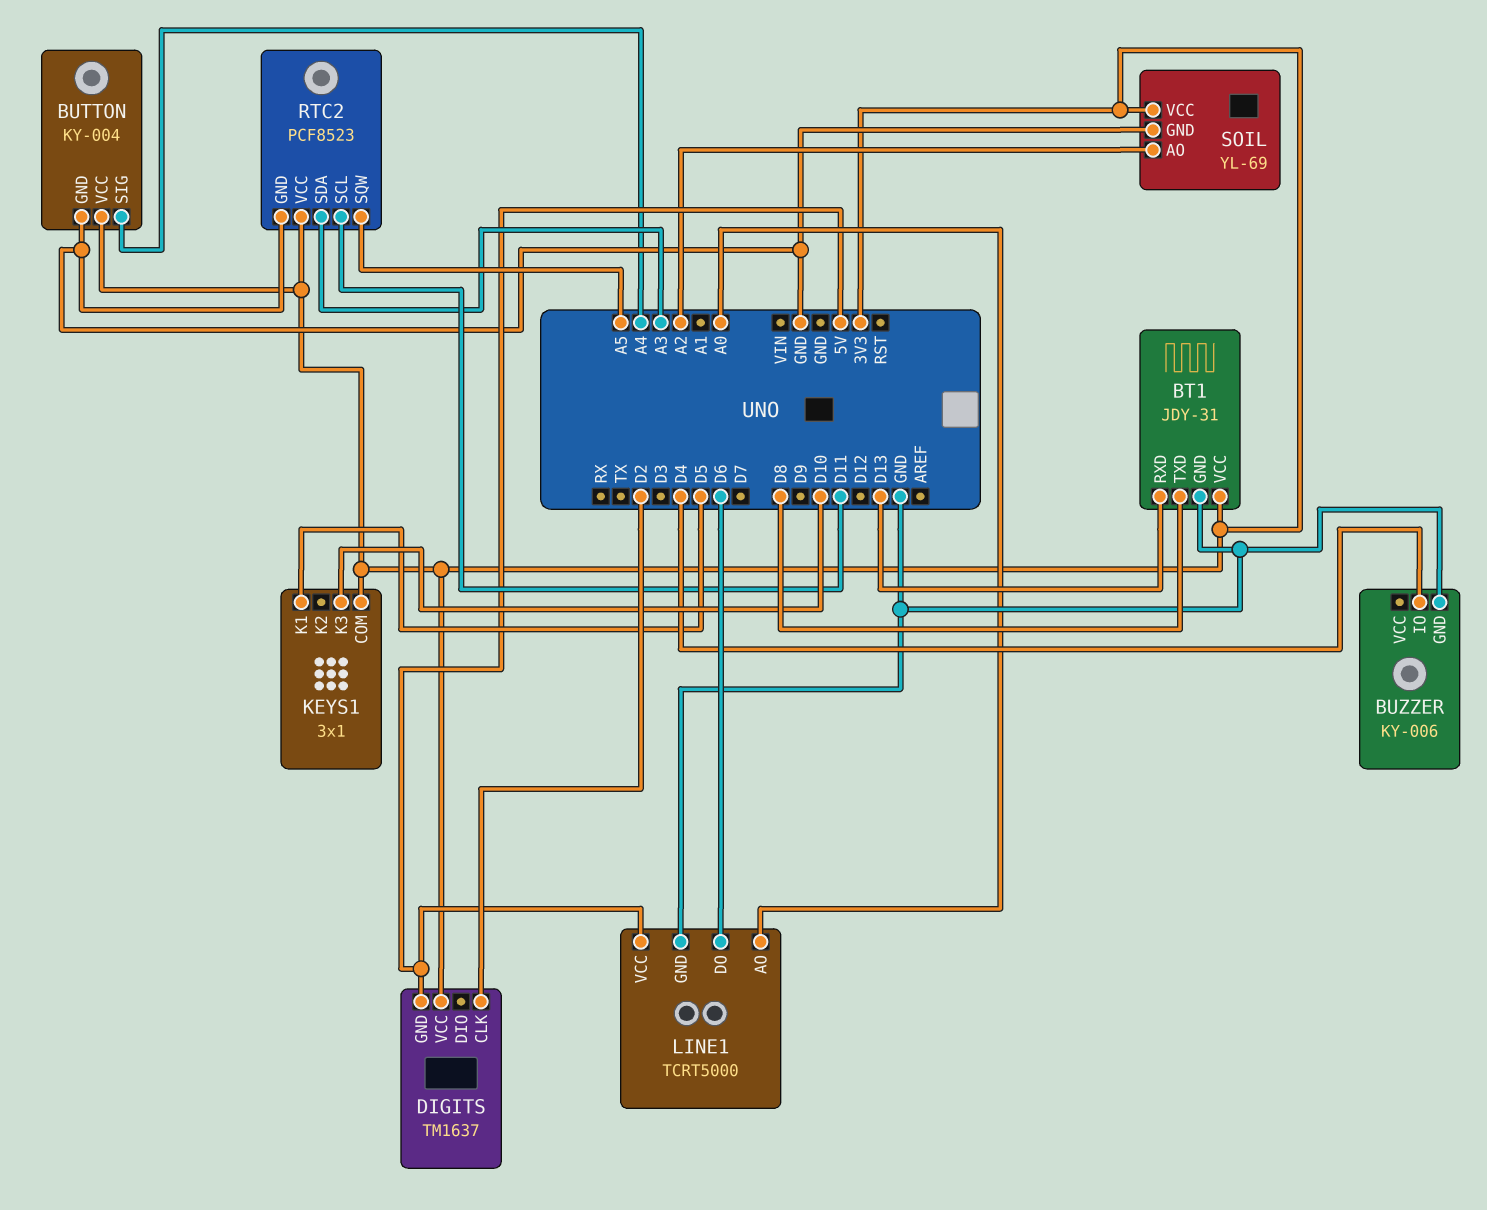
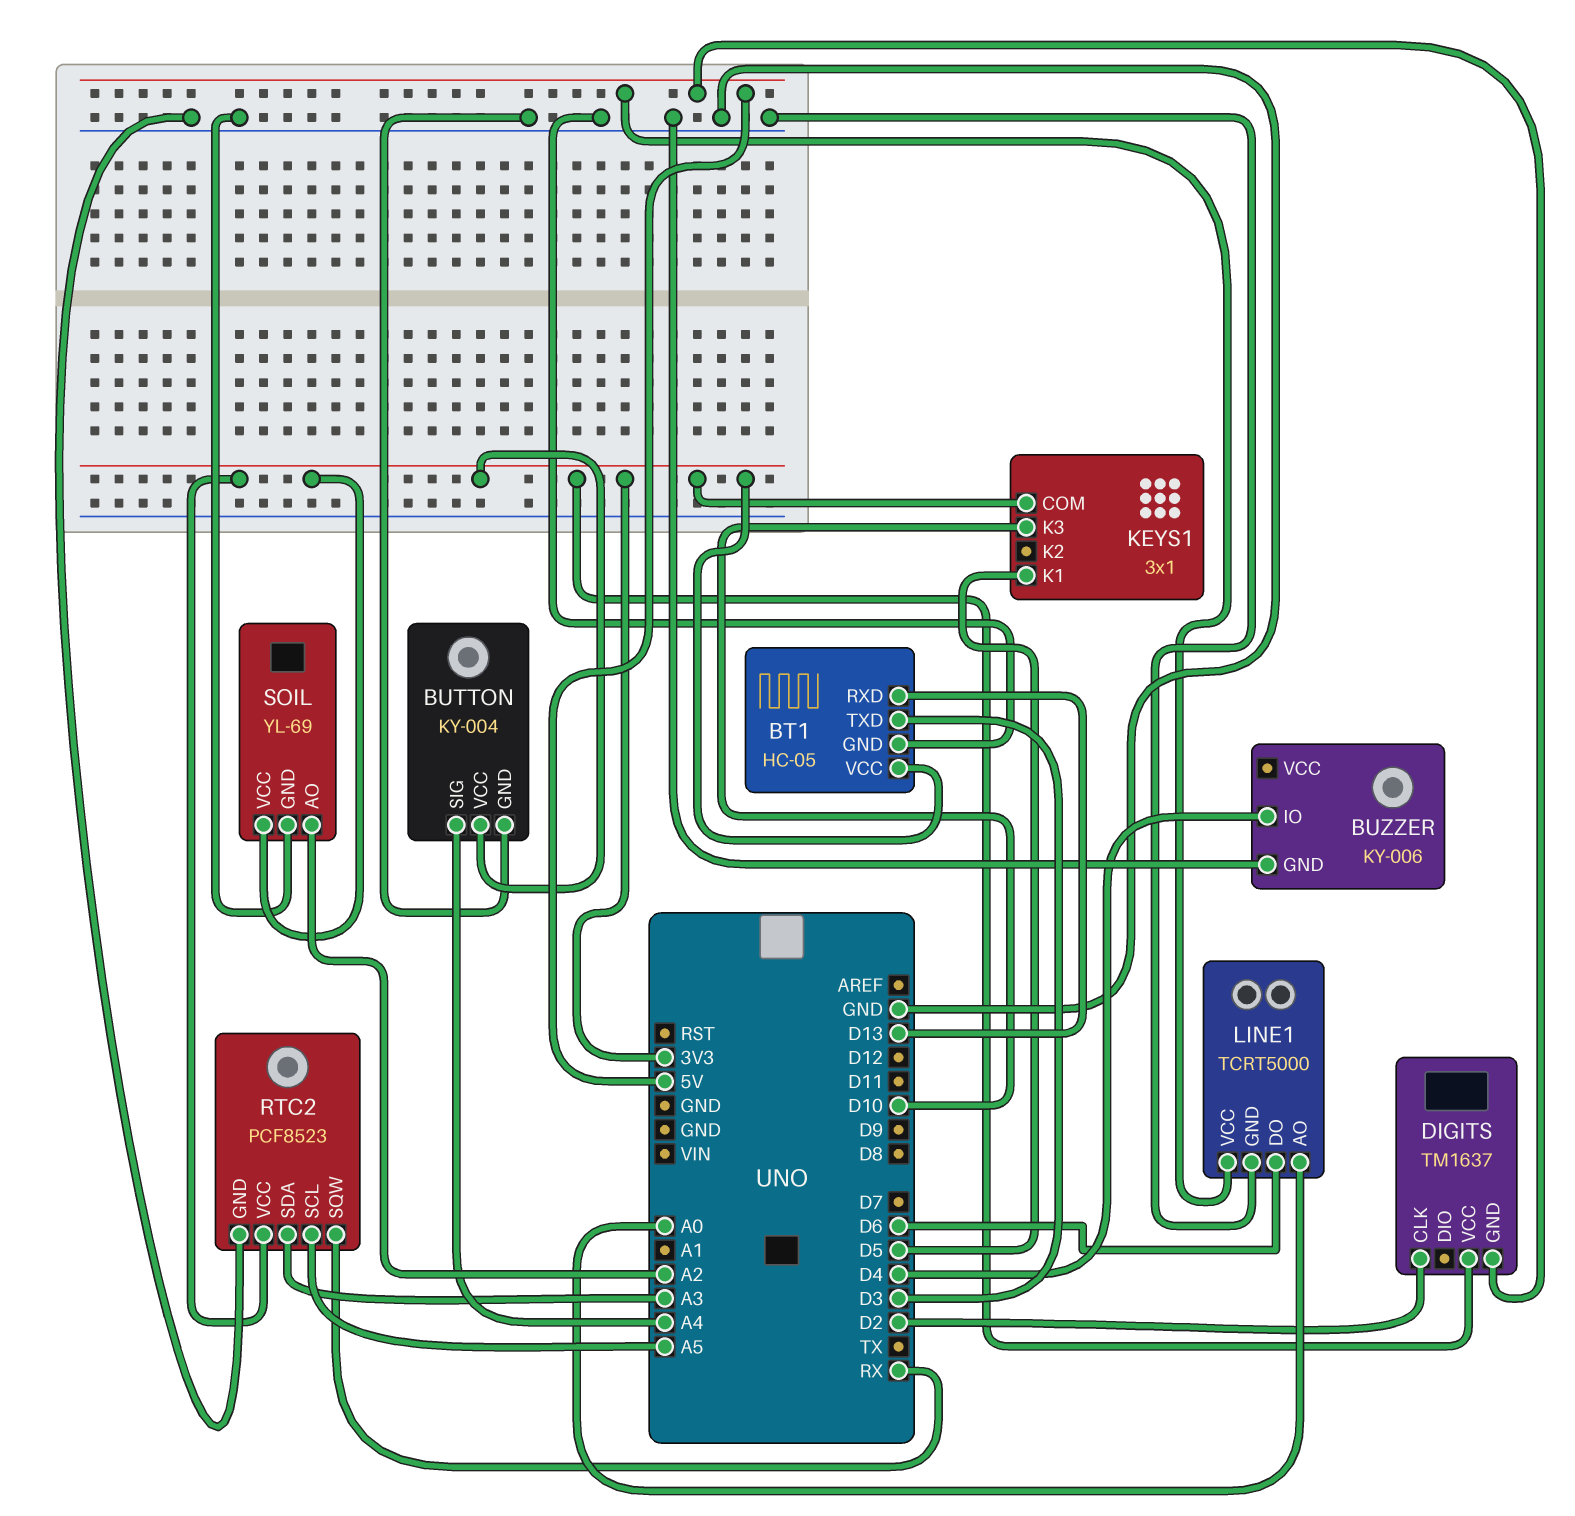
BT1: JDY-31 -> HC-05
BT1 pin TXD: D8 -> D3
RTC2 pin SCL: D11 -> A5
RTC2 pin SQW: A5 -> RX

